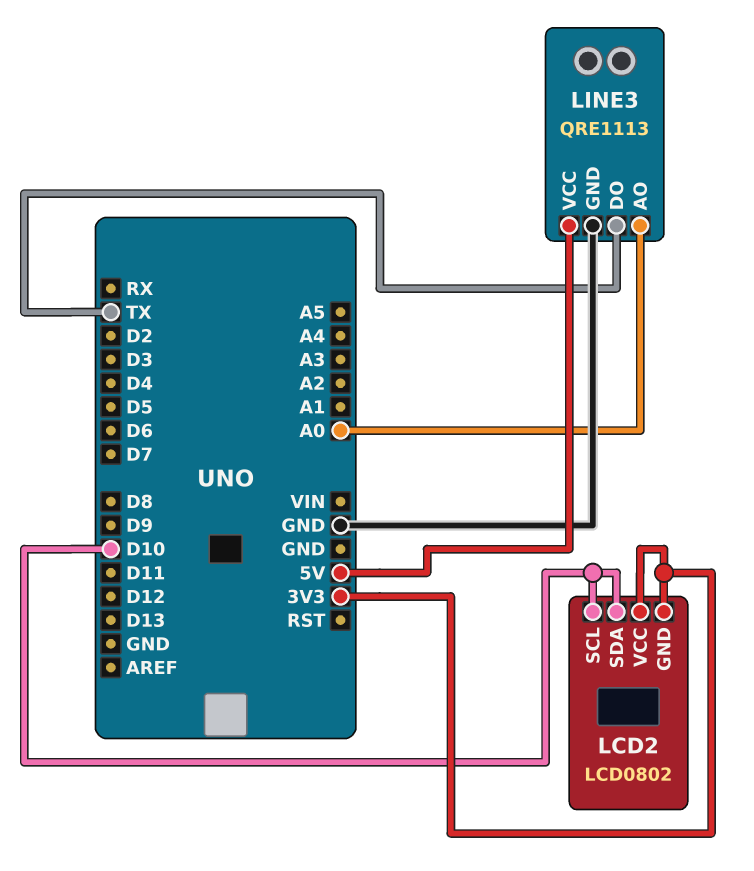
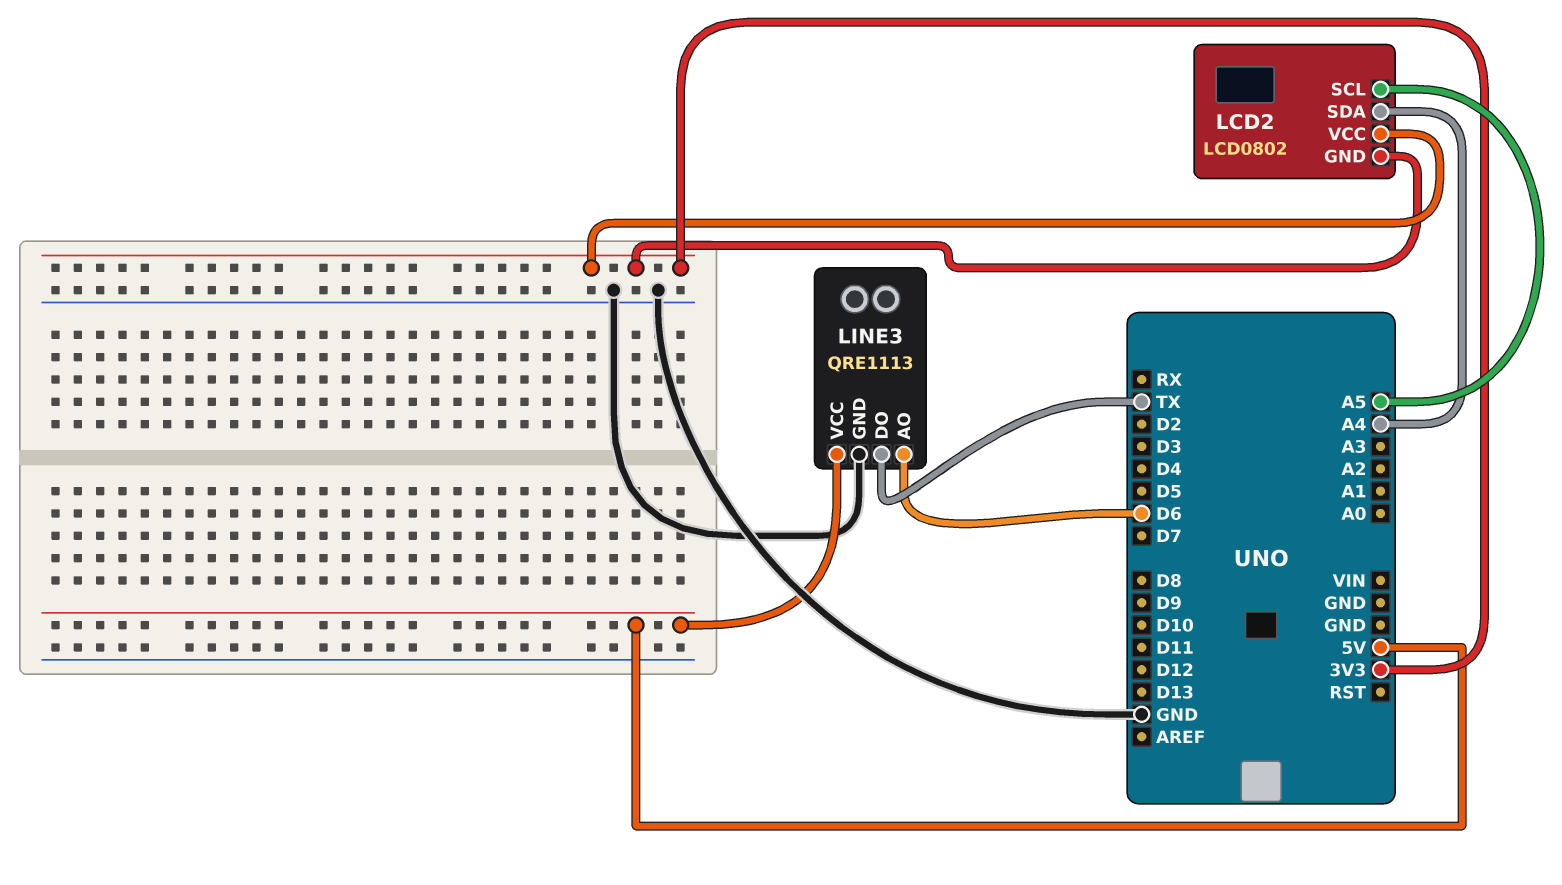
LCD2 pin SCL: D10 -> A5
LCD2 pin SDA: D10 -> A4
LINE3 pin AO: A0 -> D6

